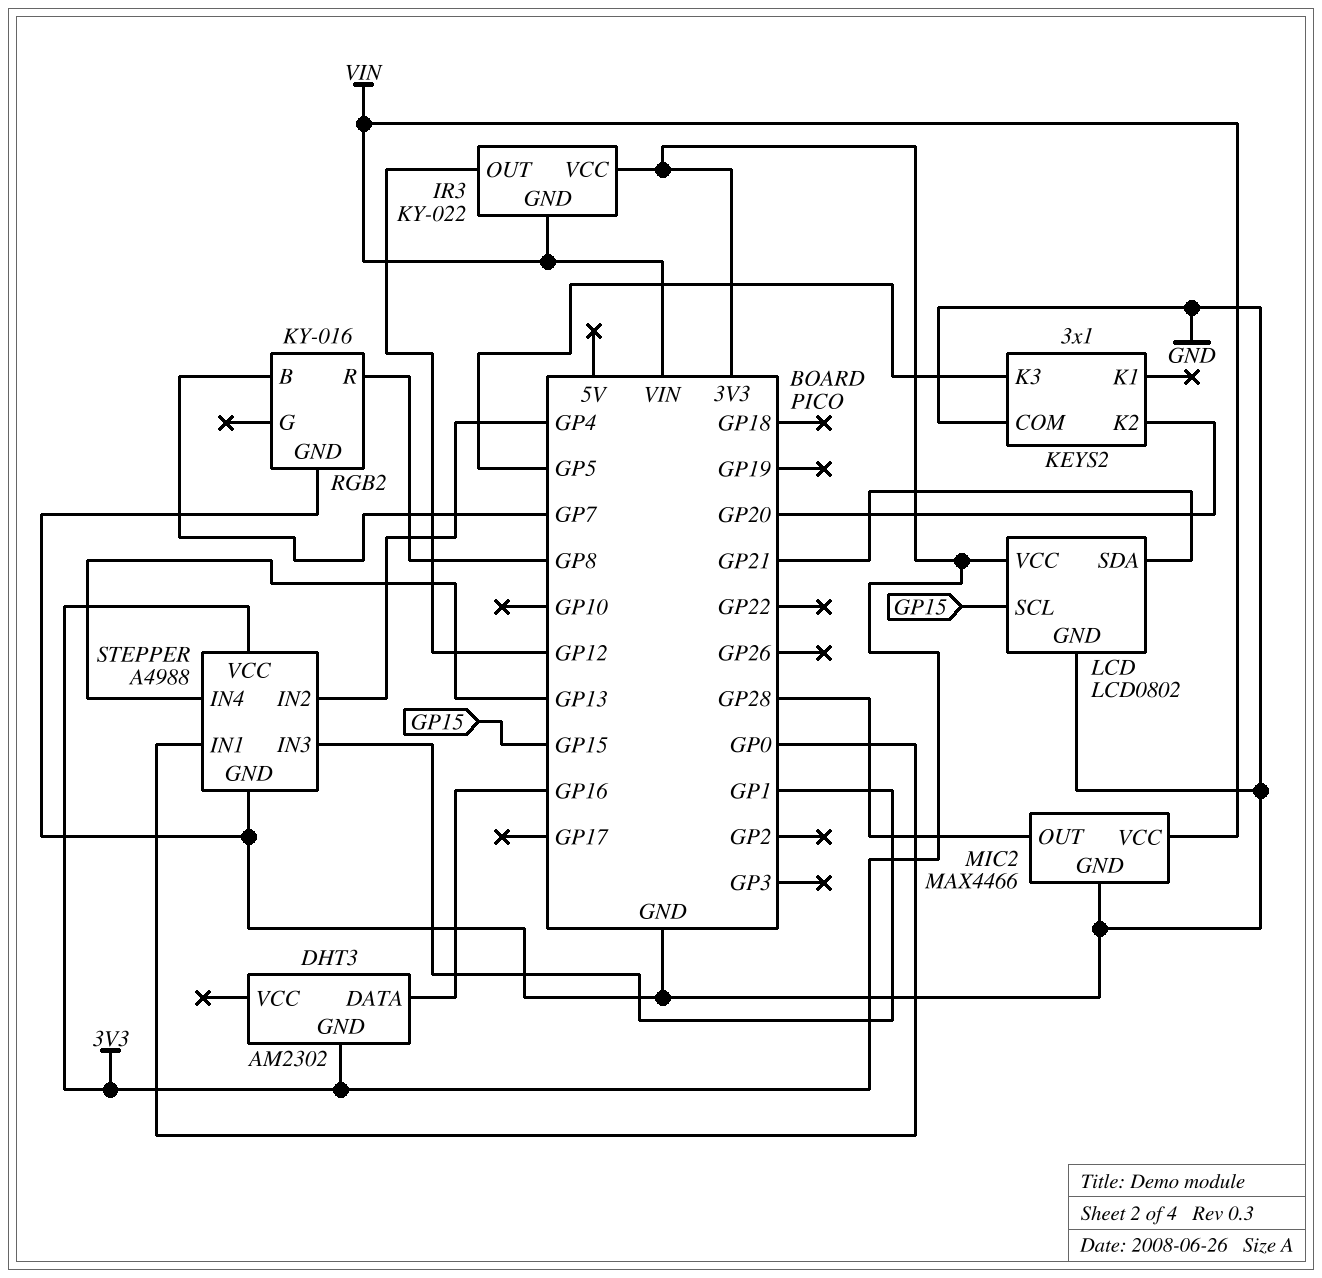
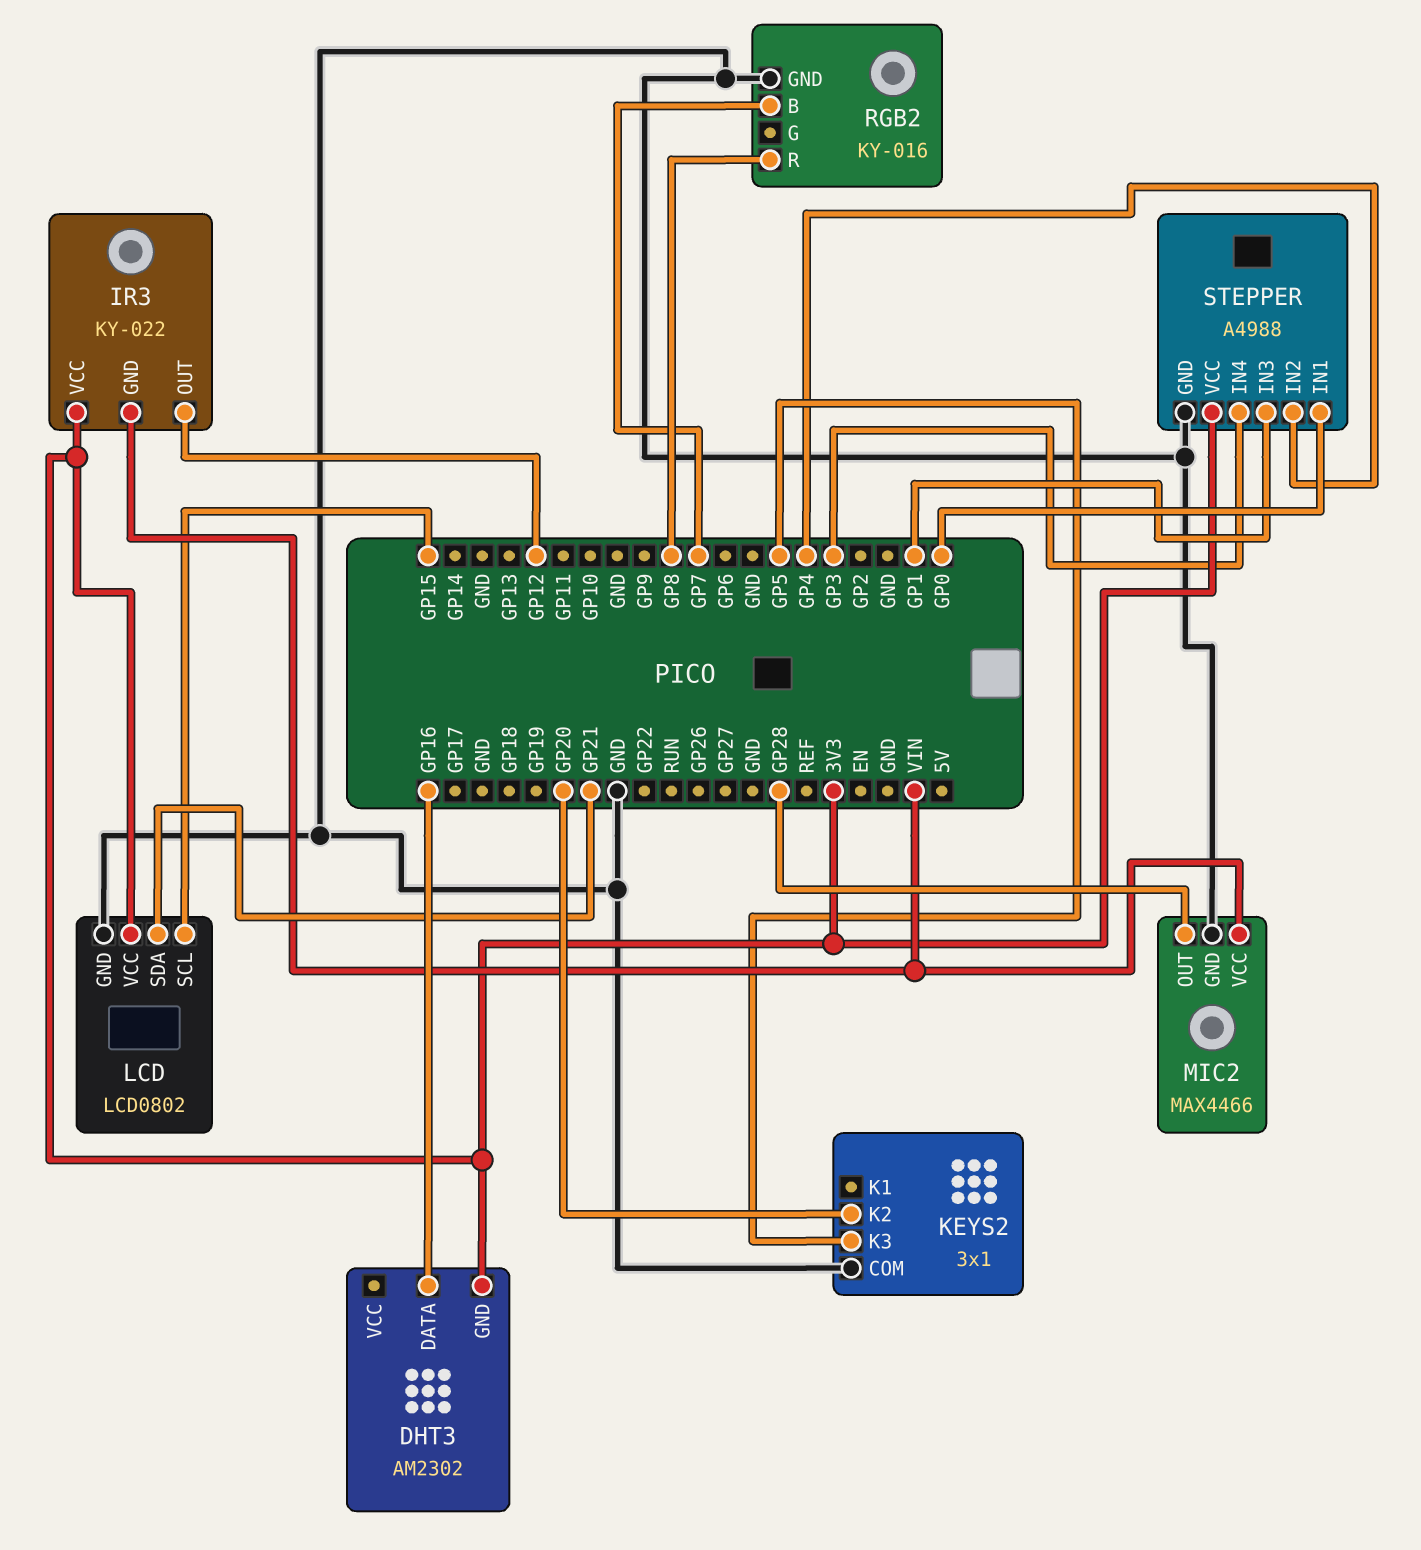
STEPPER pin IN4: GP13 -> GP3

